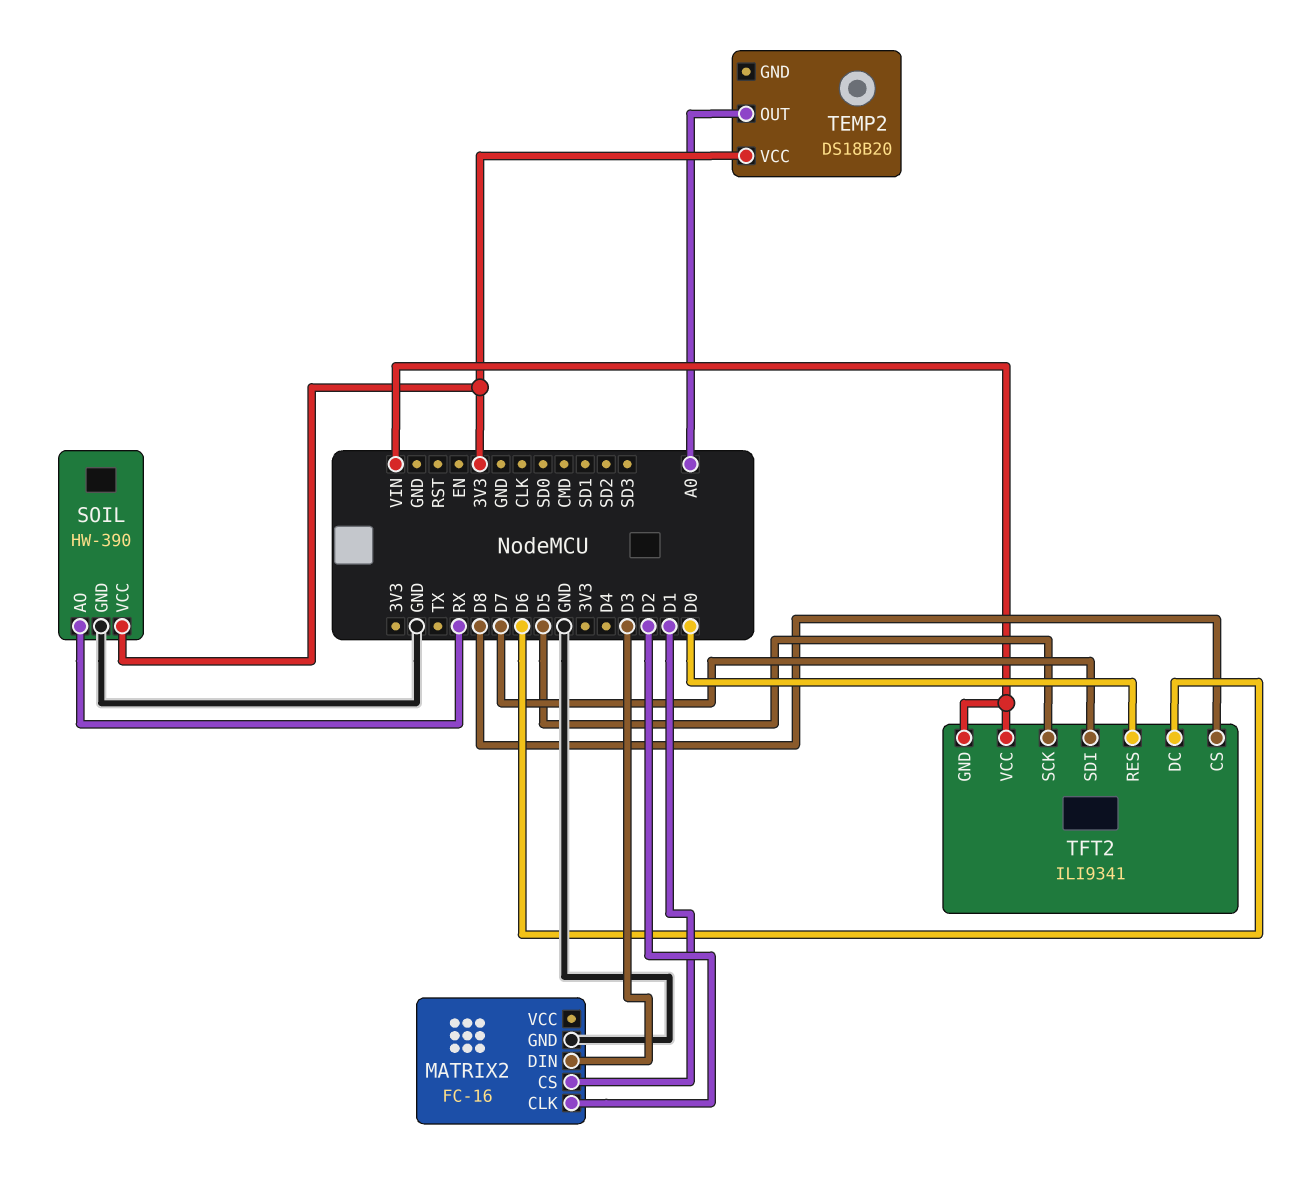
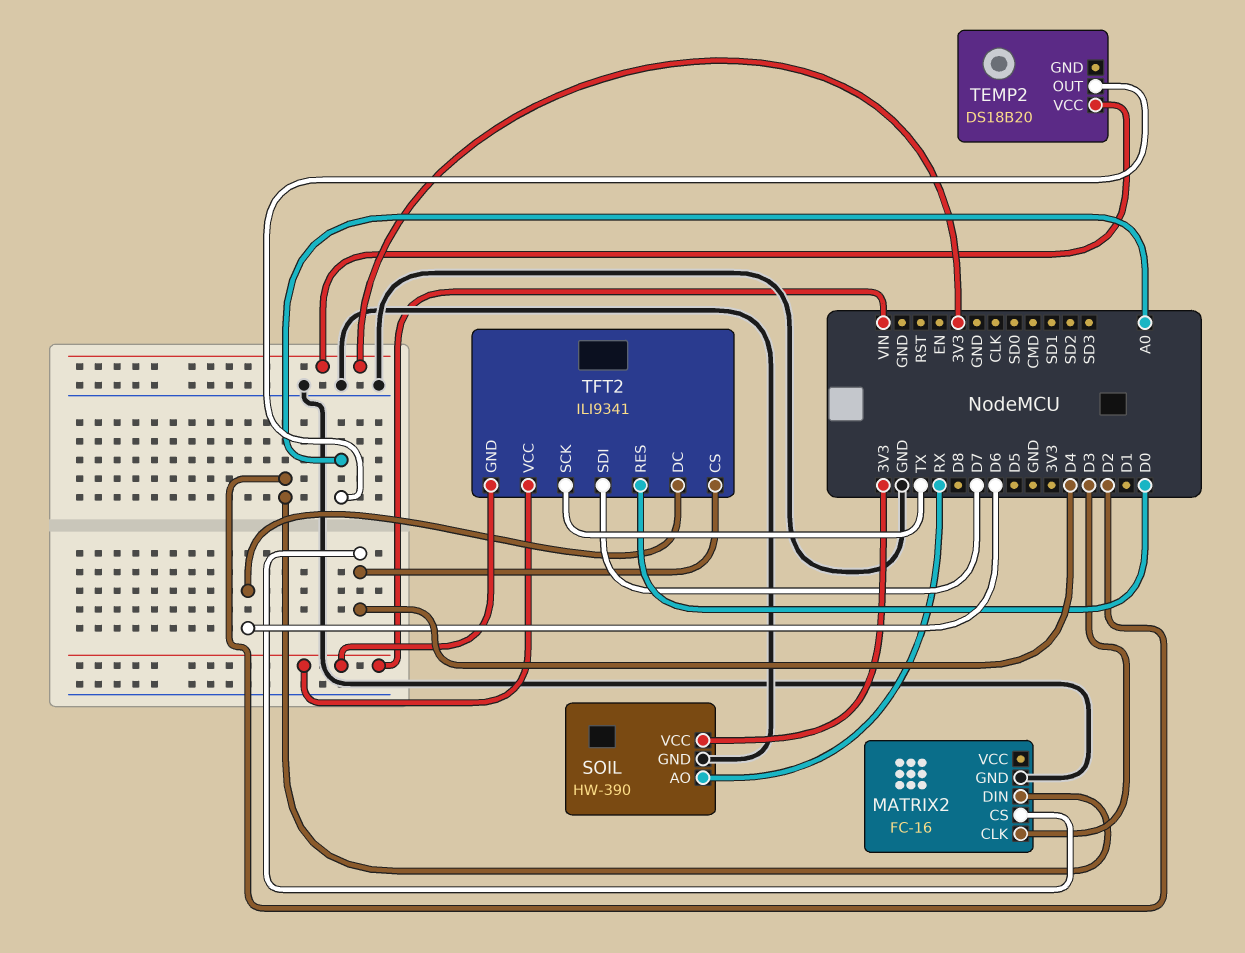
MATRIX2 pin CLK: D2 -> D3
MATRIX2 pin CS: D1 -> D4
MATRIX2 pin DIN: D3 -> D2
TFT2 pin CS: D8 -> D4
TFT2 pin SCK: D5 -> TX

